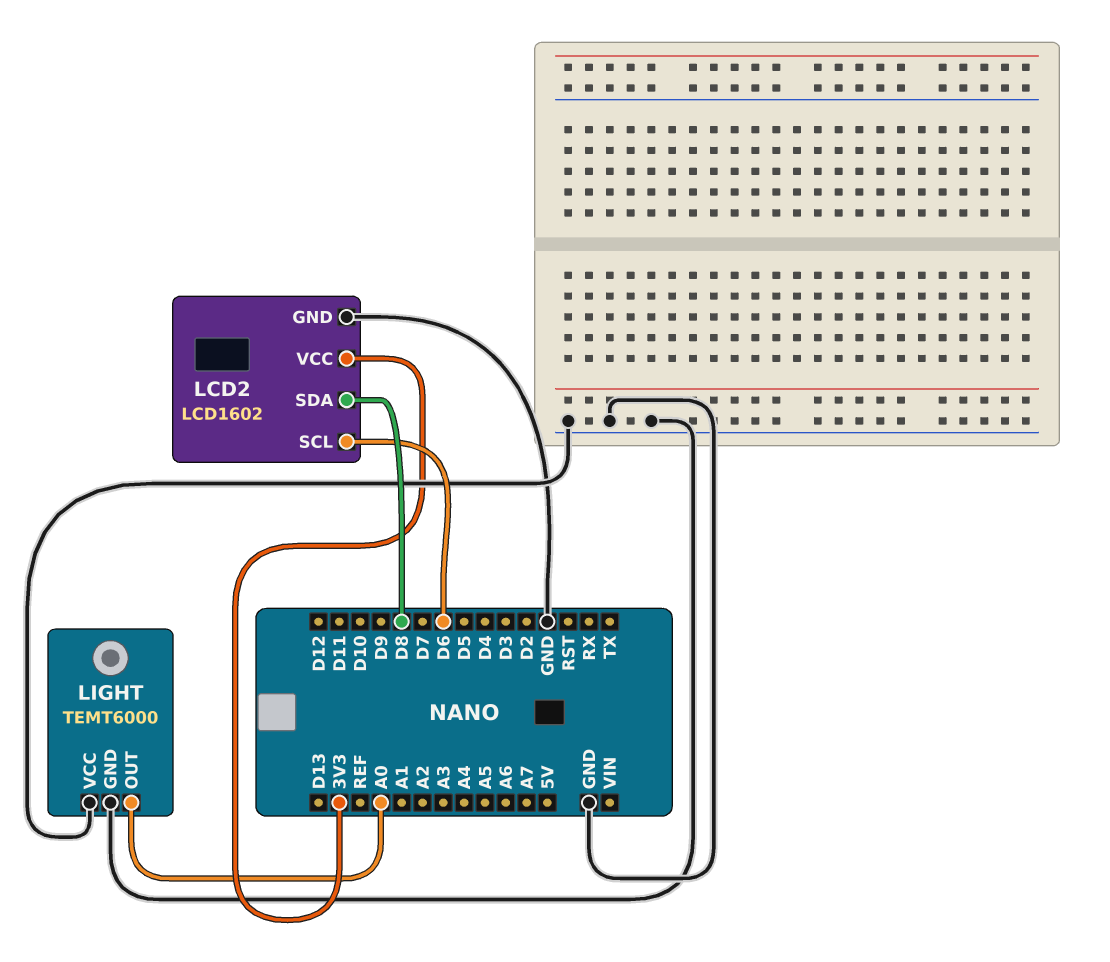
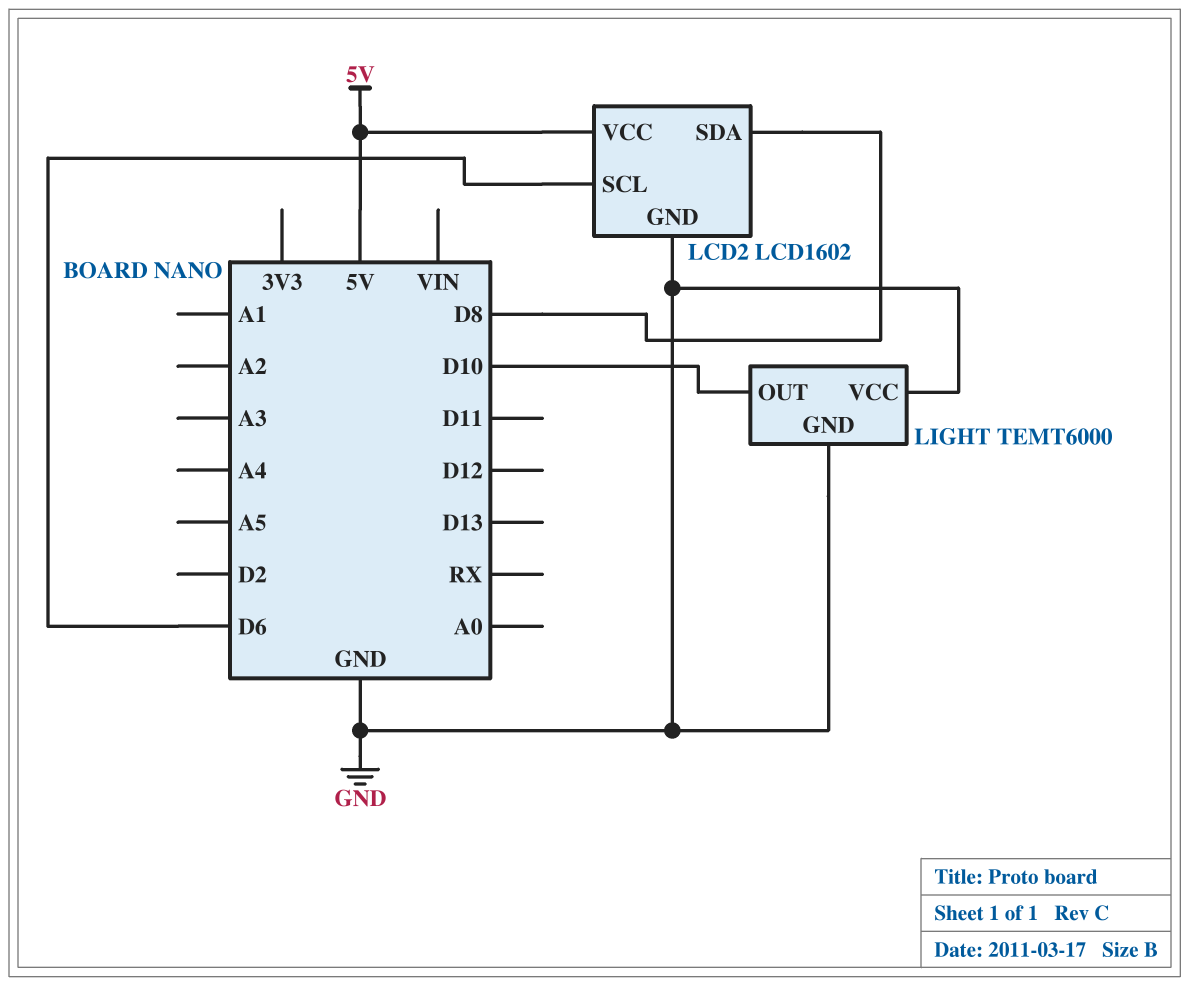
LCD2 pin VCC: 3V3 -> 5V
LIGHT pin OUT: A0 -> D10

